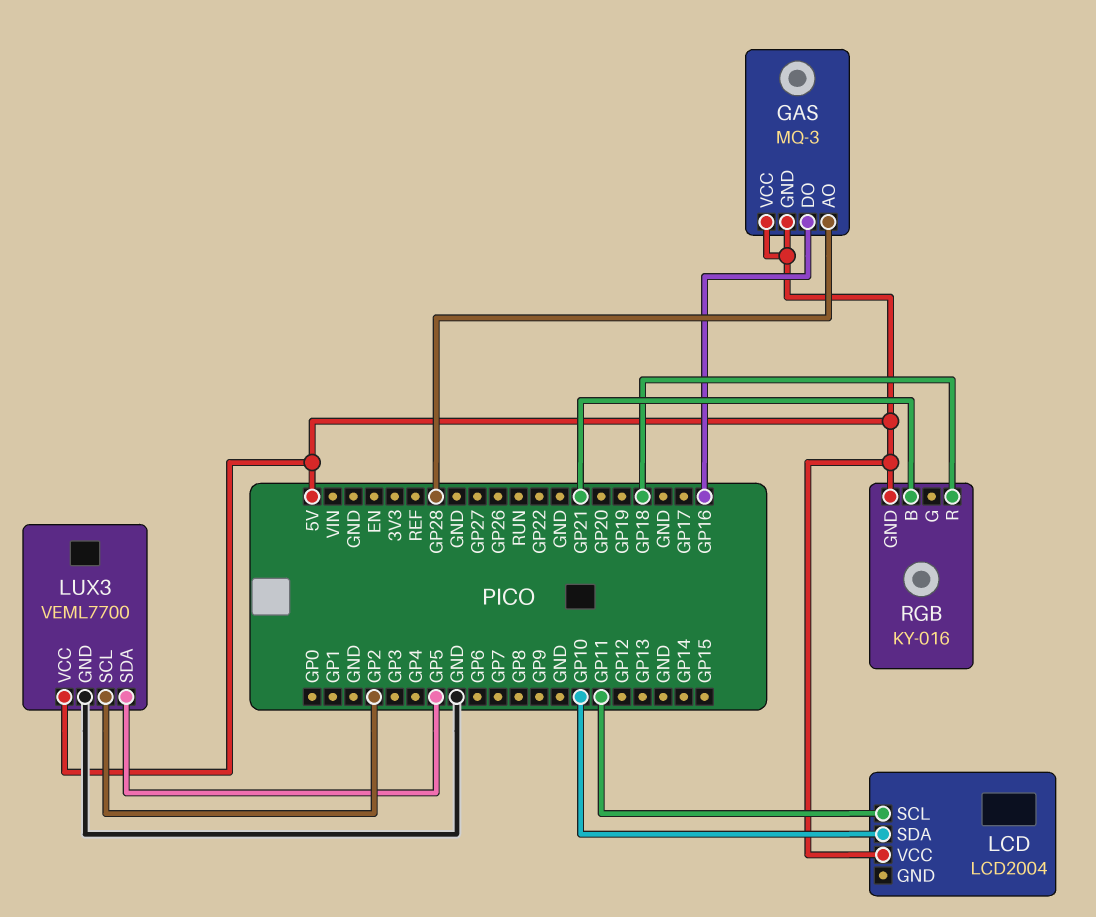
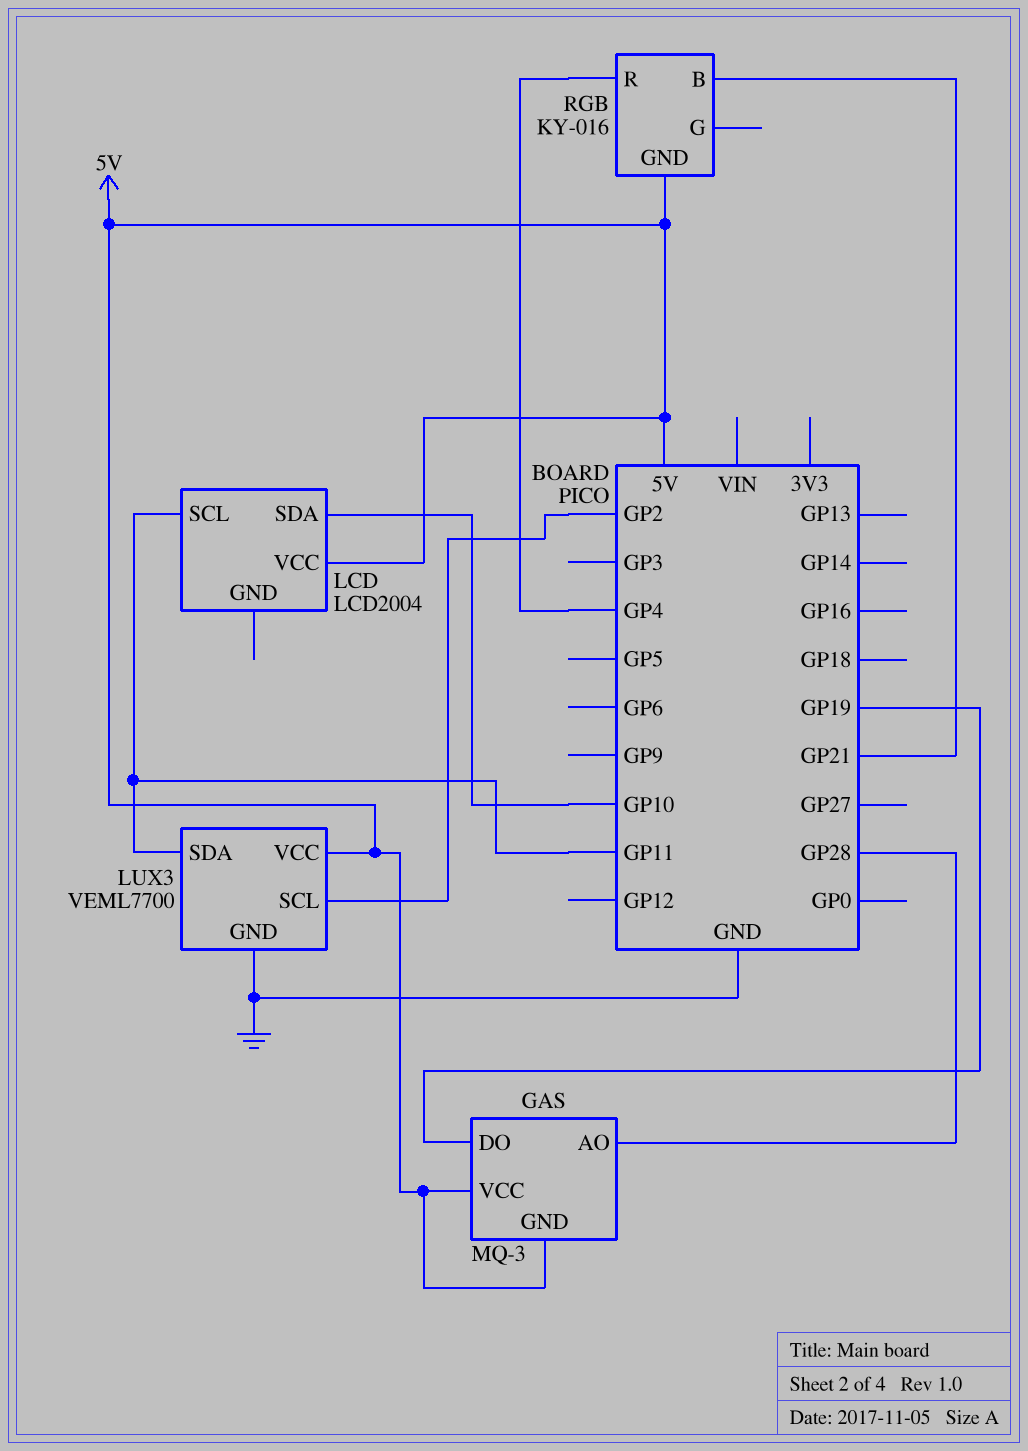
GAS pin DO: GP16 -> GP19
LUX3 pin SDA: GP5 -> GP11
RGB pin R: GP18 -> GP4

